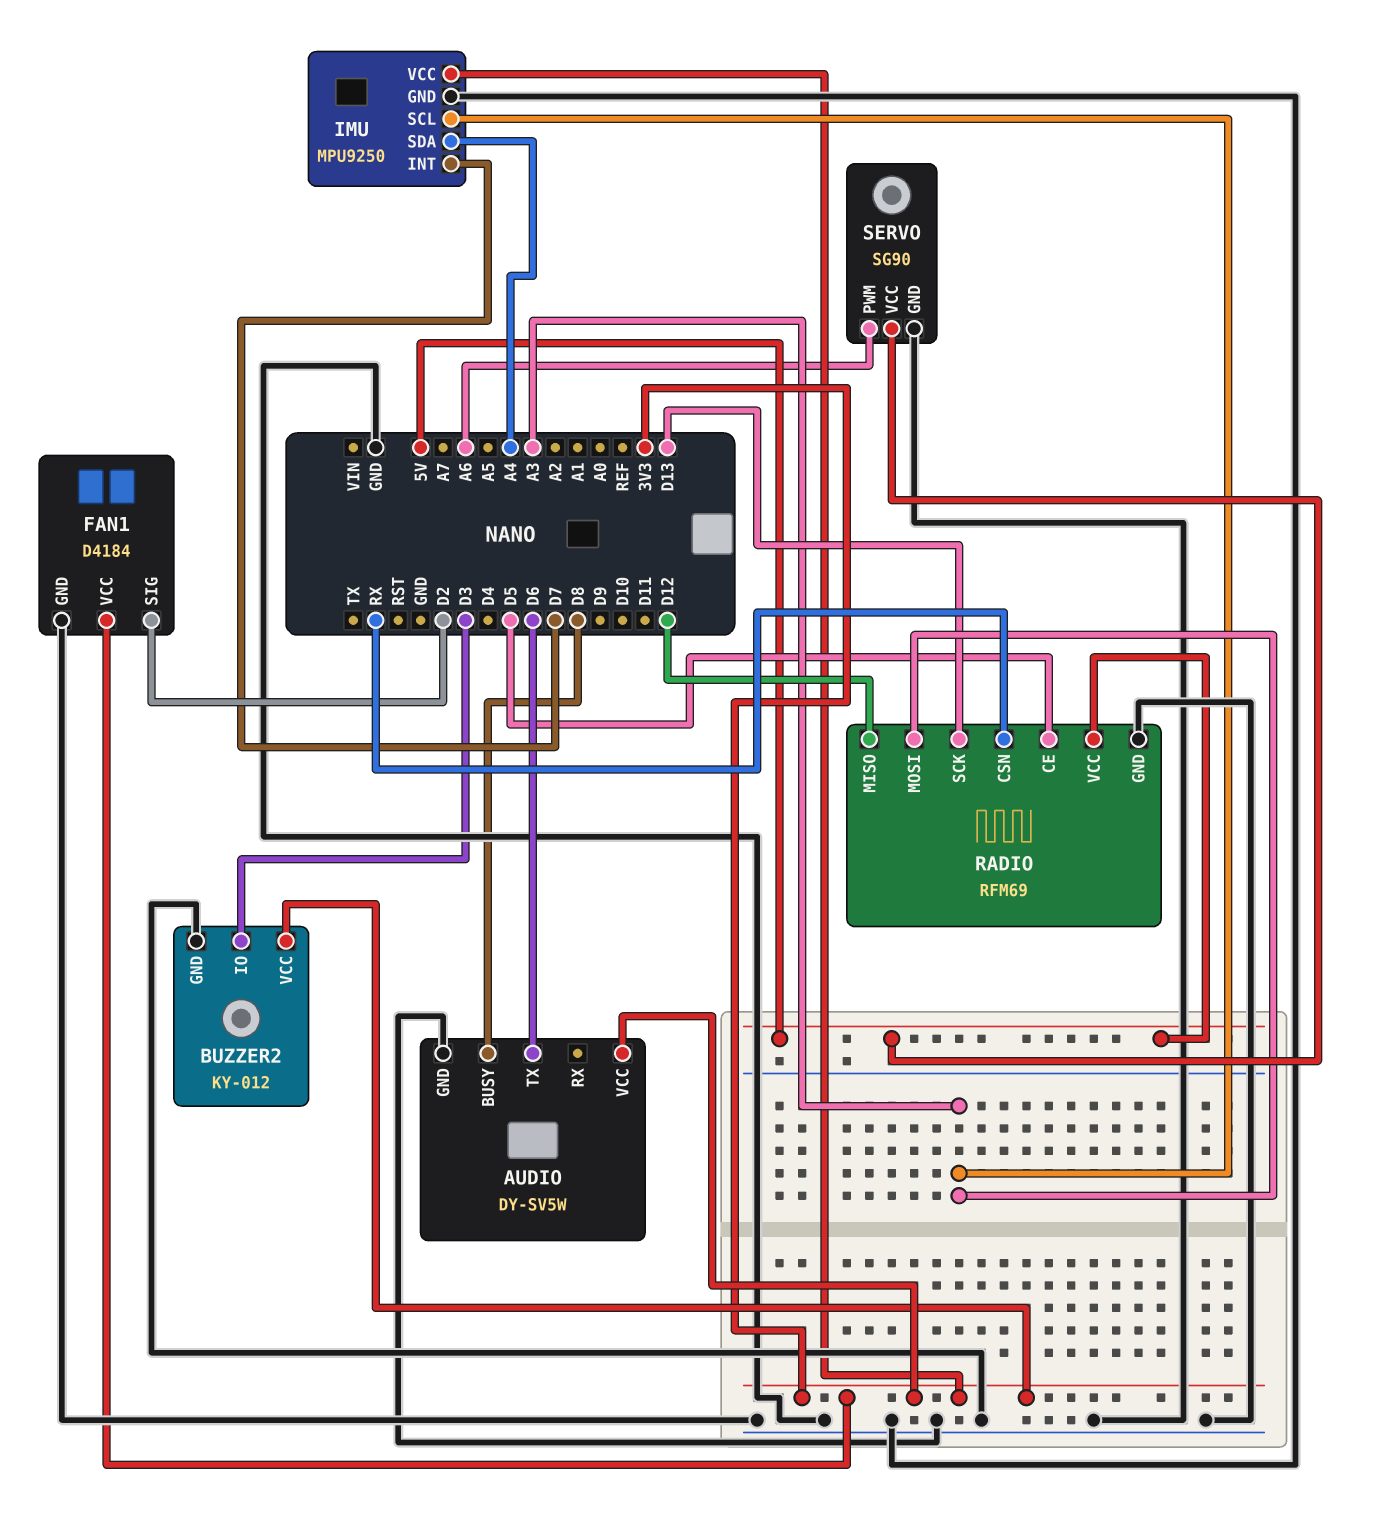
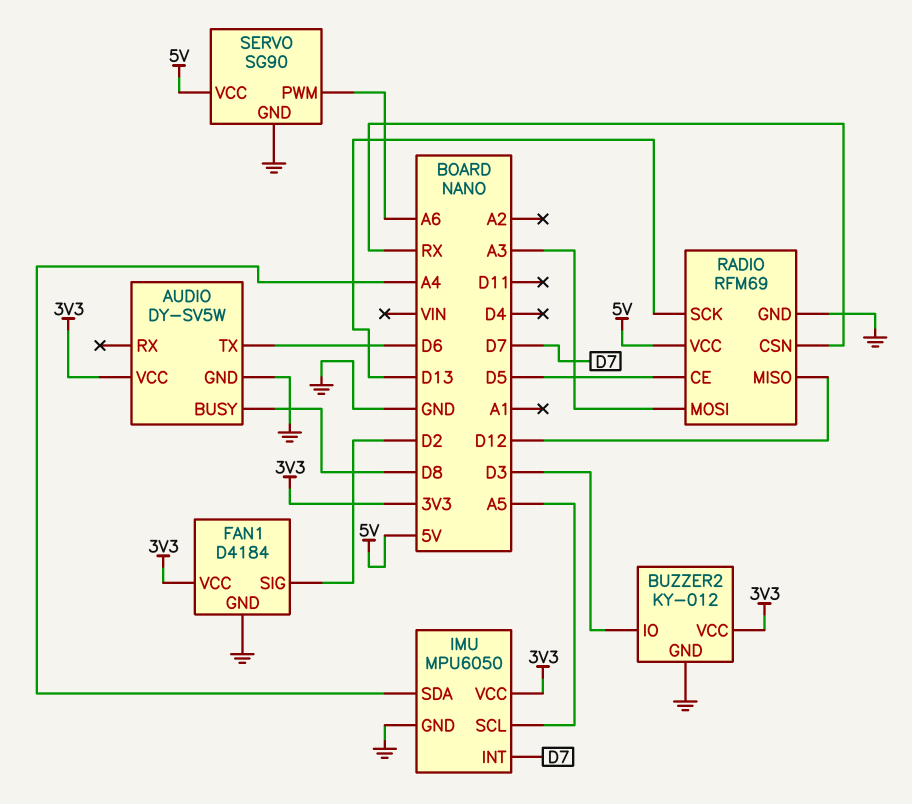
IMU: MPU9250 -> MPU6050
IMU pin SCL: A3 -> A5

